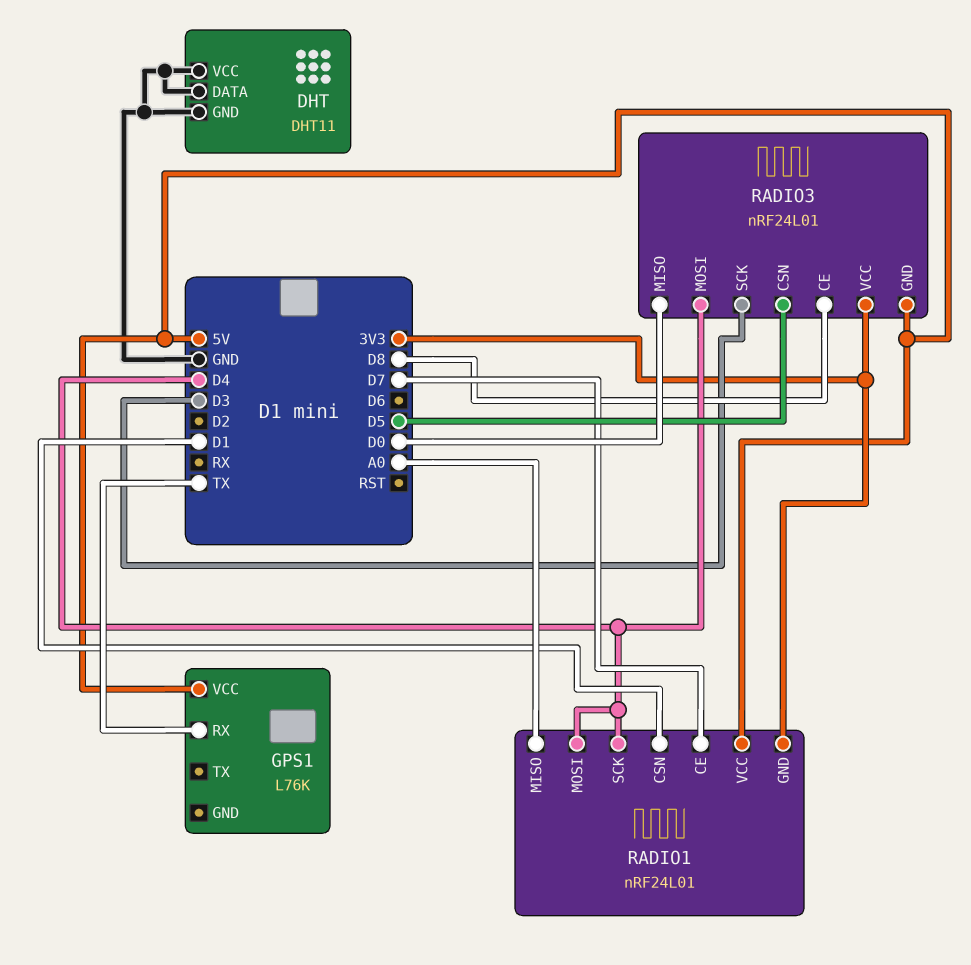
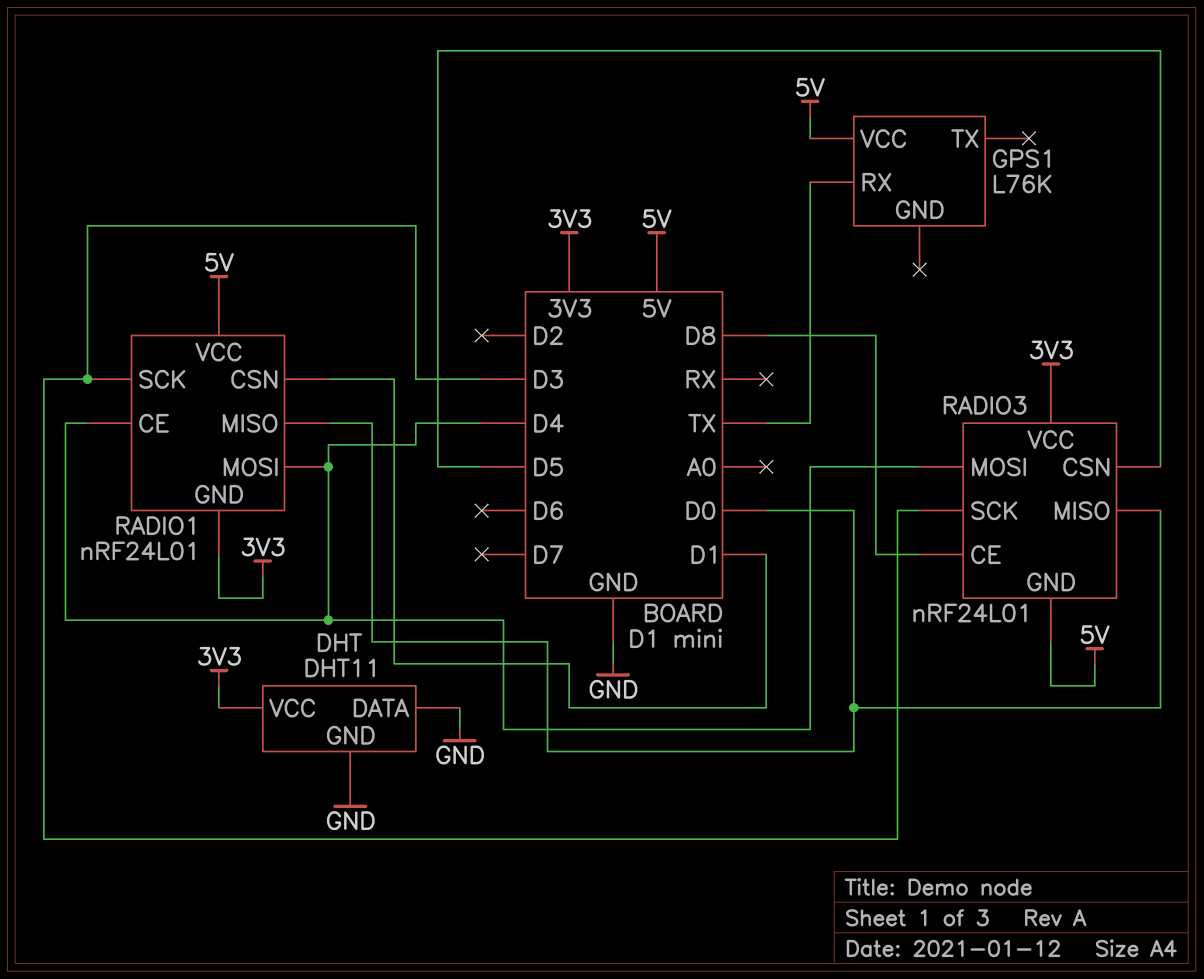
DHT pin VCC: GND -> 3V3
RADIO1 pin CE: D7 -> D4
RADIO1 pin MISO: A0 -> D0
RADIO1 pin SCK: D4 -> D3

